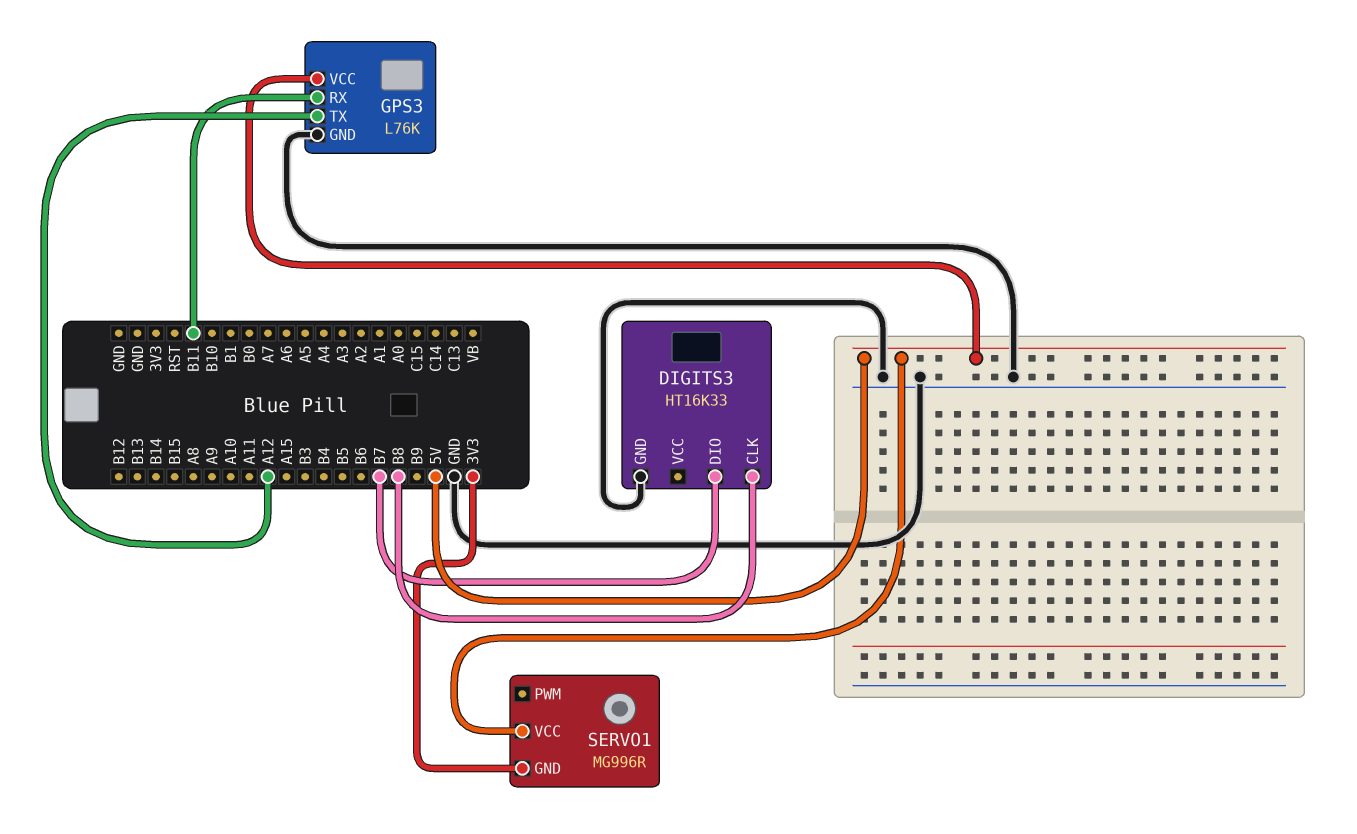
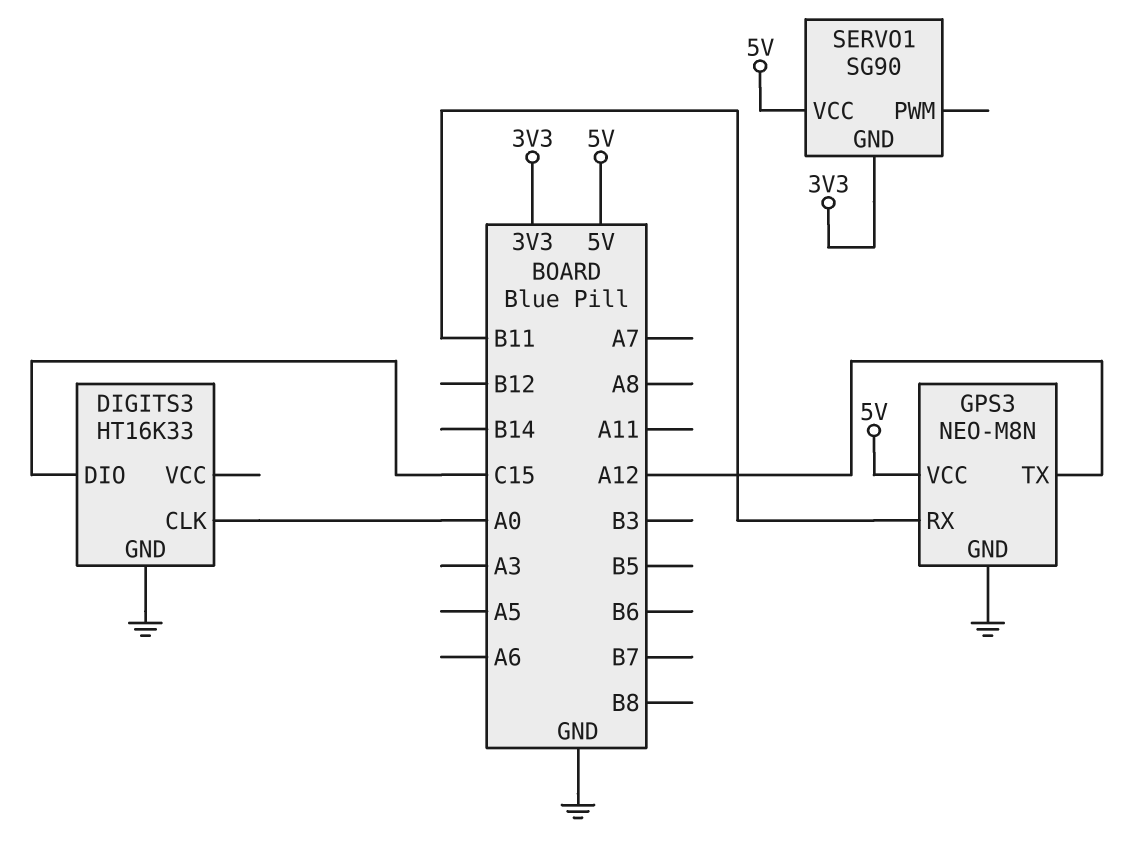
DIGITS3 pin CLK: B8 -> A0
DIGITS3 pin DIO: B7 -> C15
GPS3: L76K -> NEO-M8N
SERVO1: MG996R -> SG90

